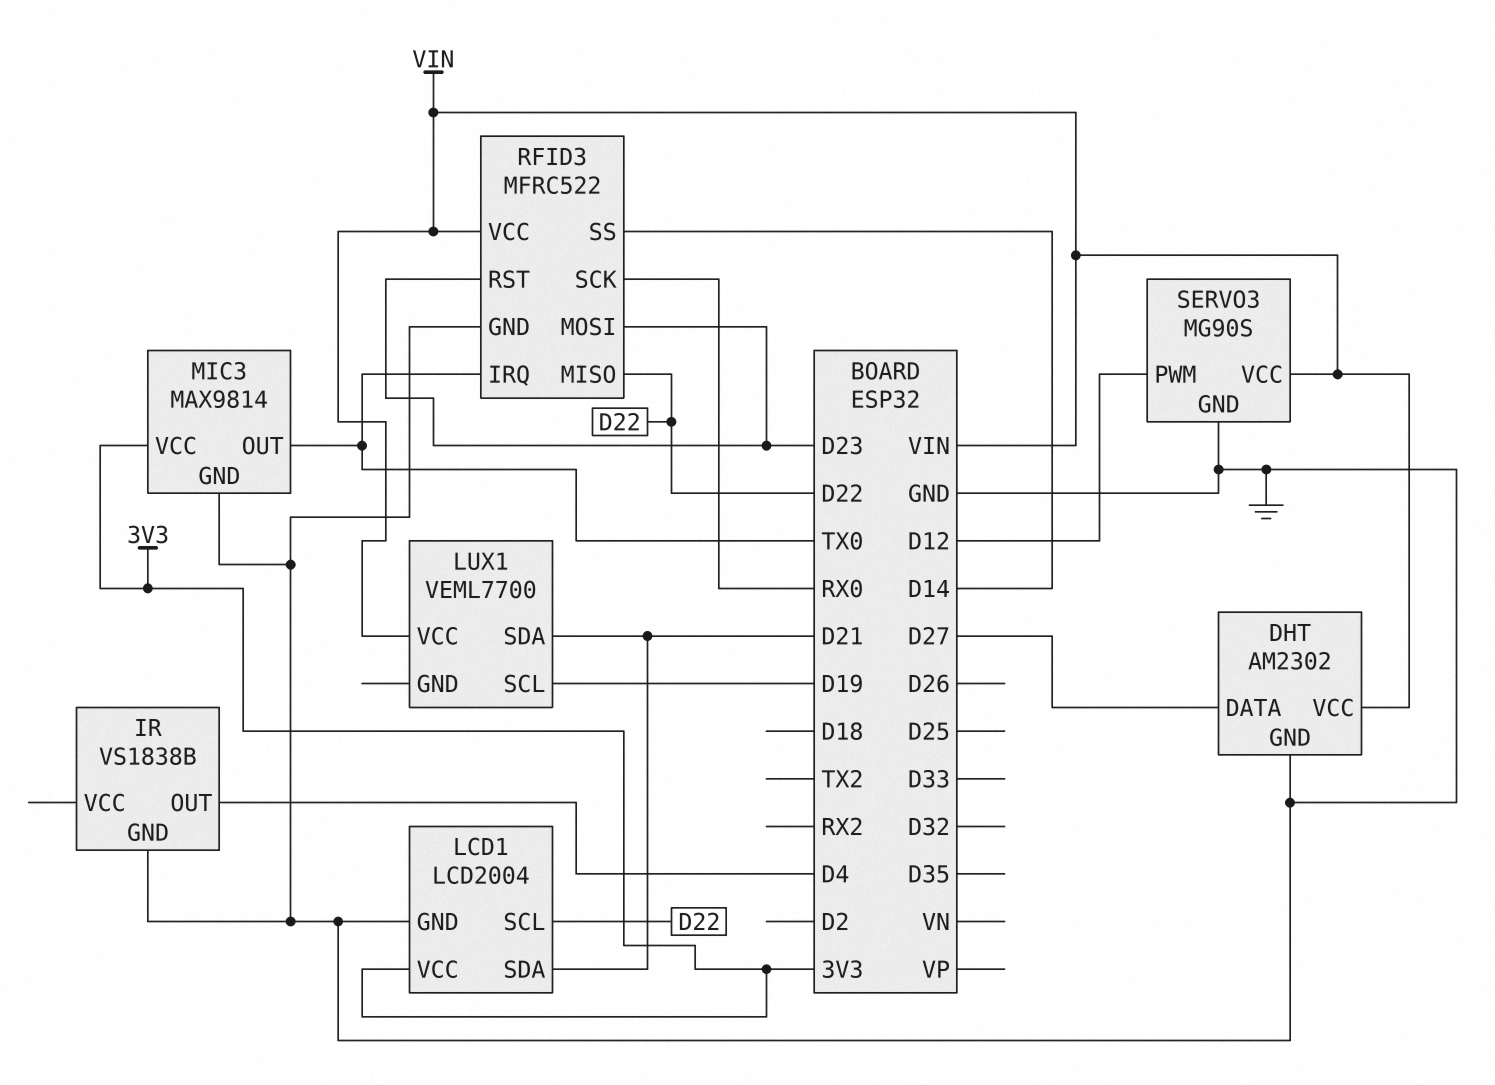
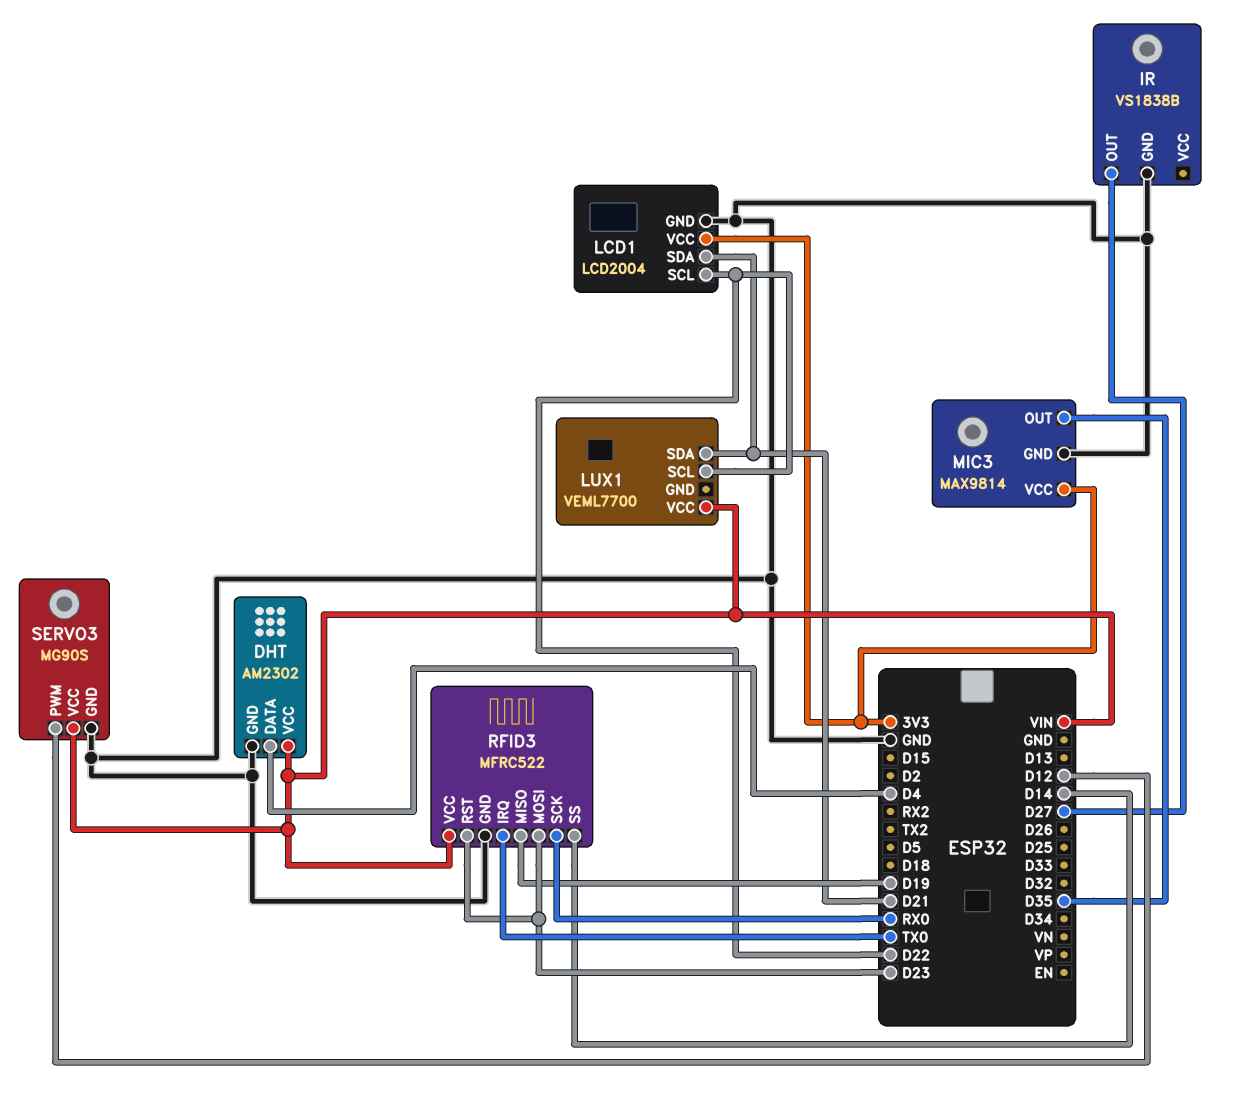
DHT pin DATA: D27 -> D4
IR pin OUT: D4 -> D27
LUX1 pin SCL: D19 -> D22
MIC3 pin OUT: TX0 -> D35
RFID3 pin MISO: D22 -> D19

